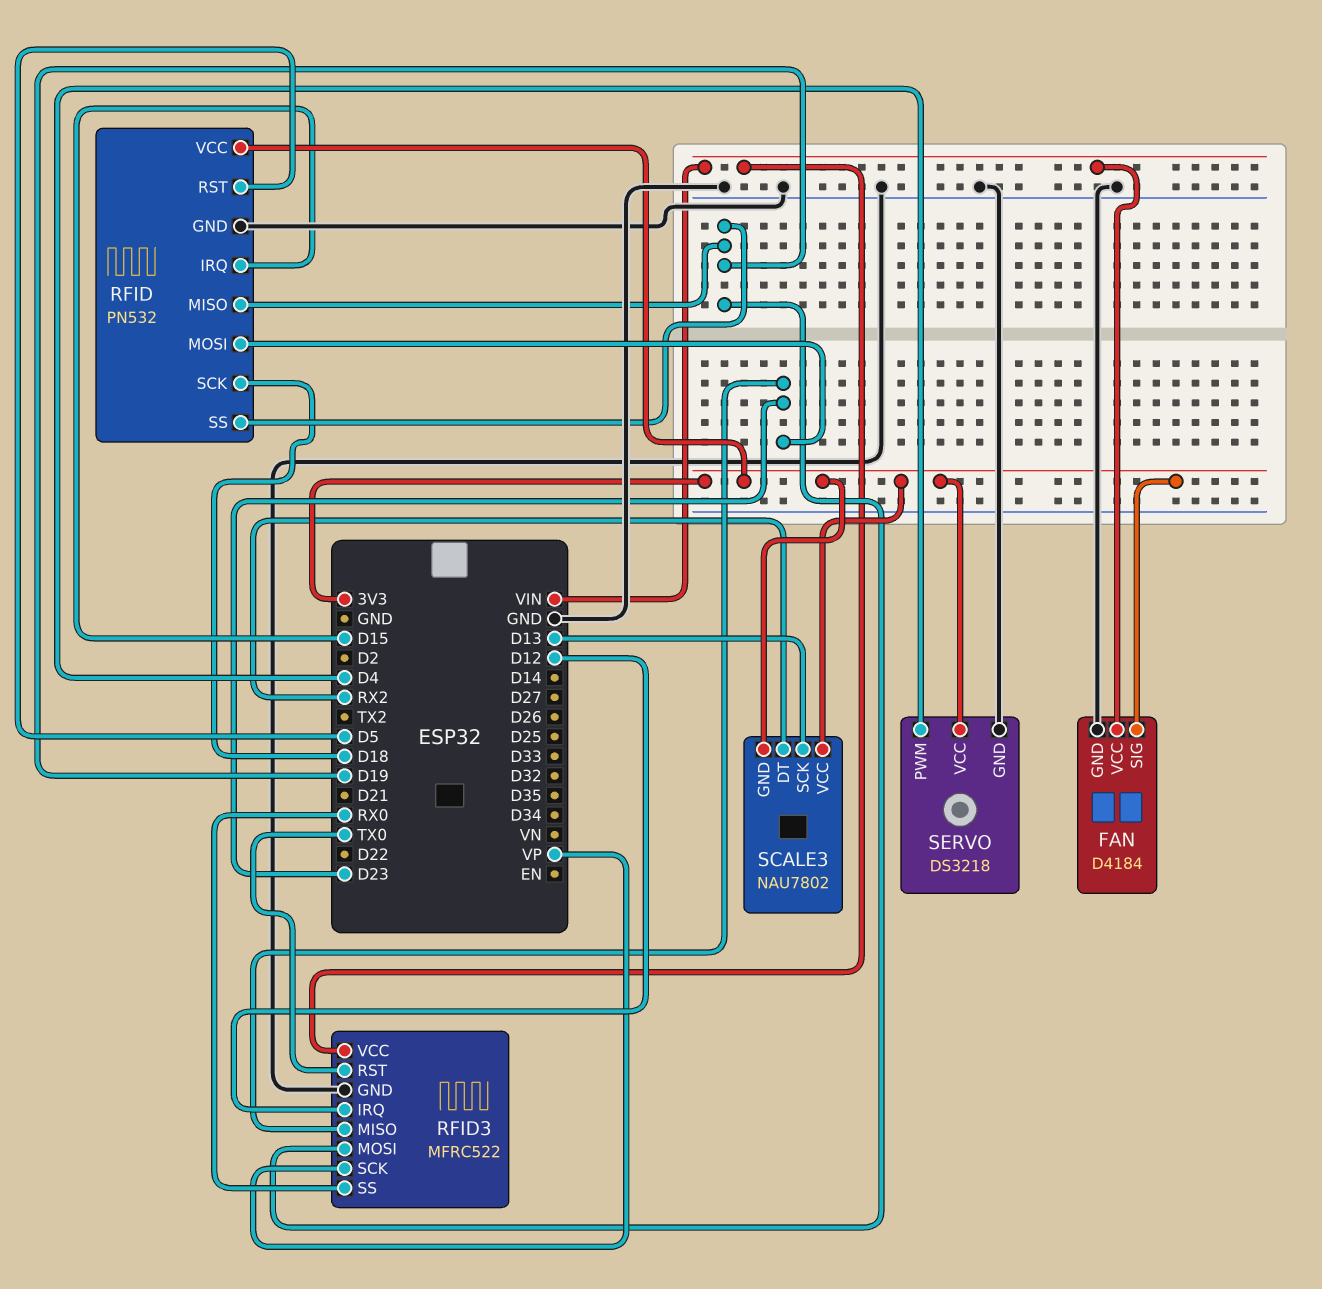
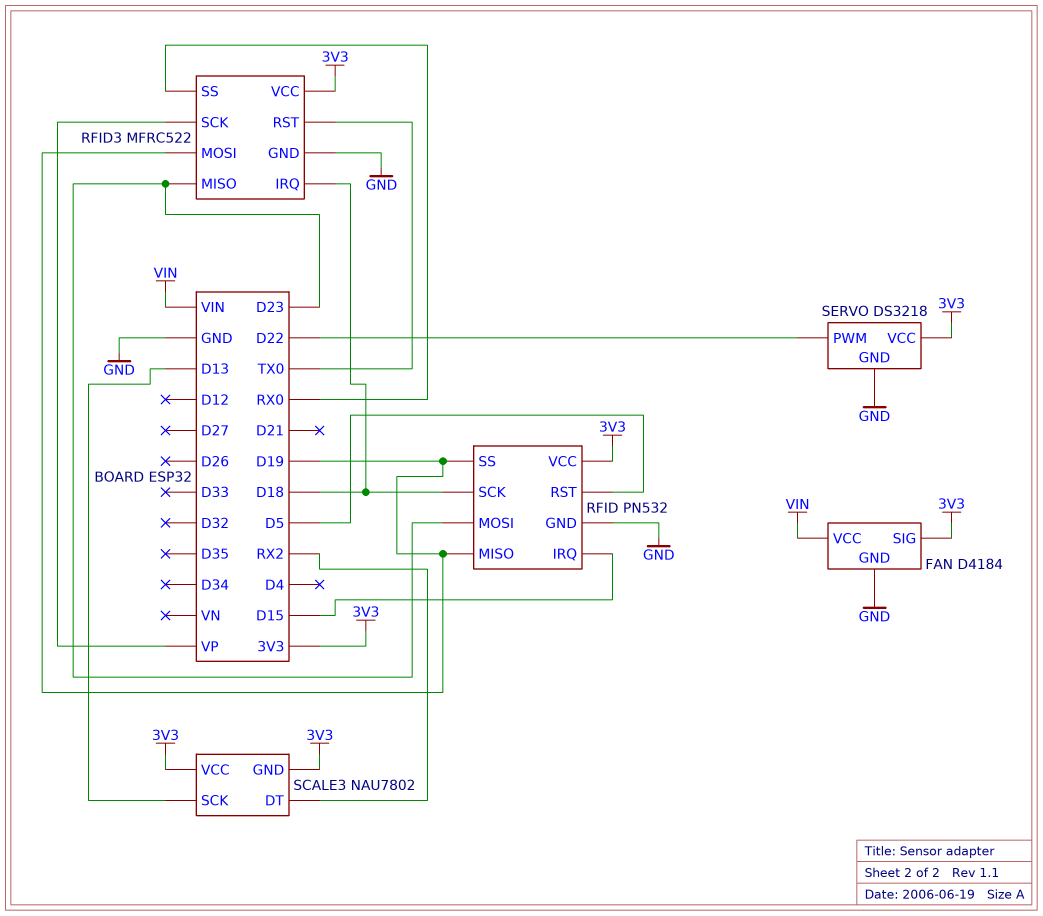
RFID3 pin IRQ: D12 -> D18
RFID3 pin VCC: VIN -> 3V3
SERVO pin PWM: D4 -> D22

